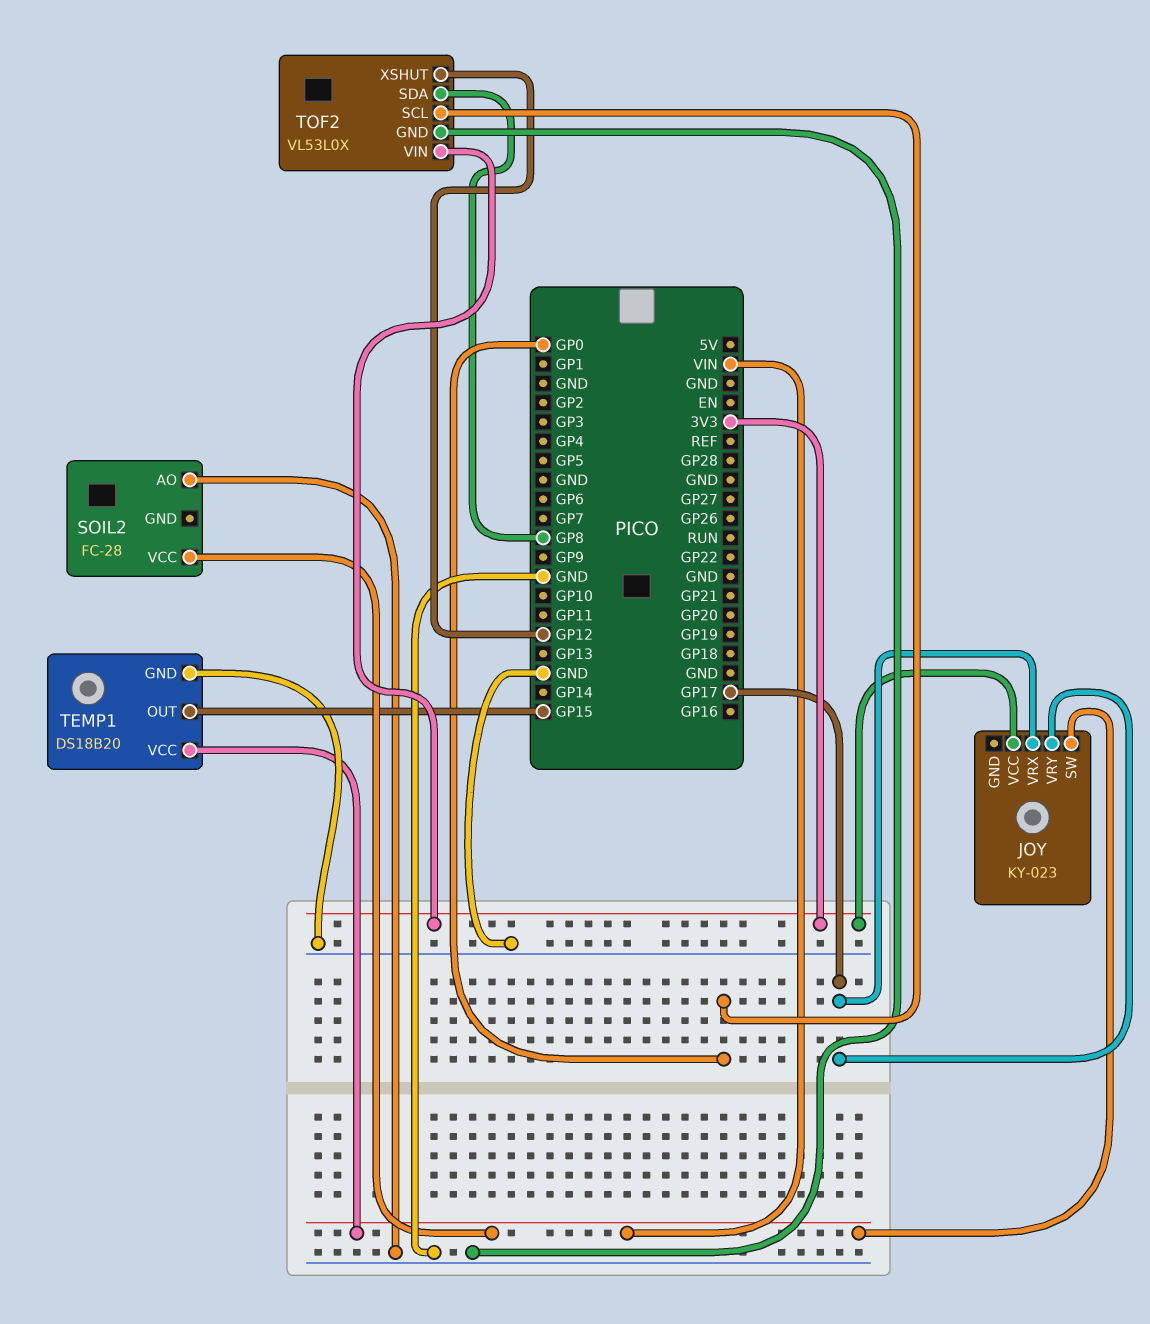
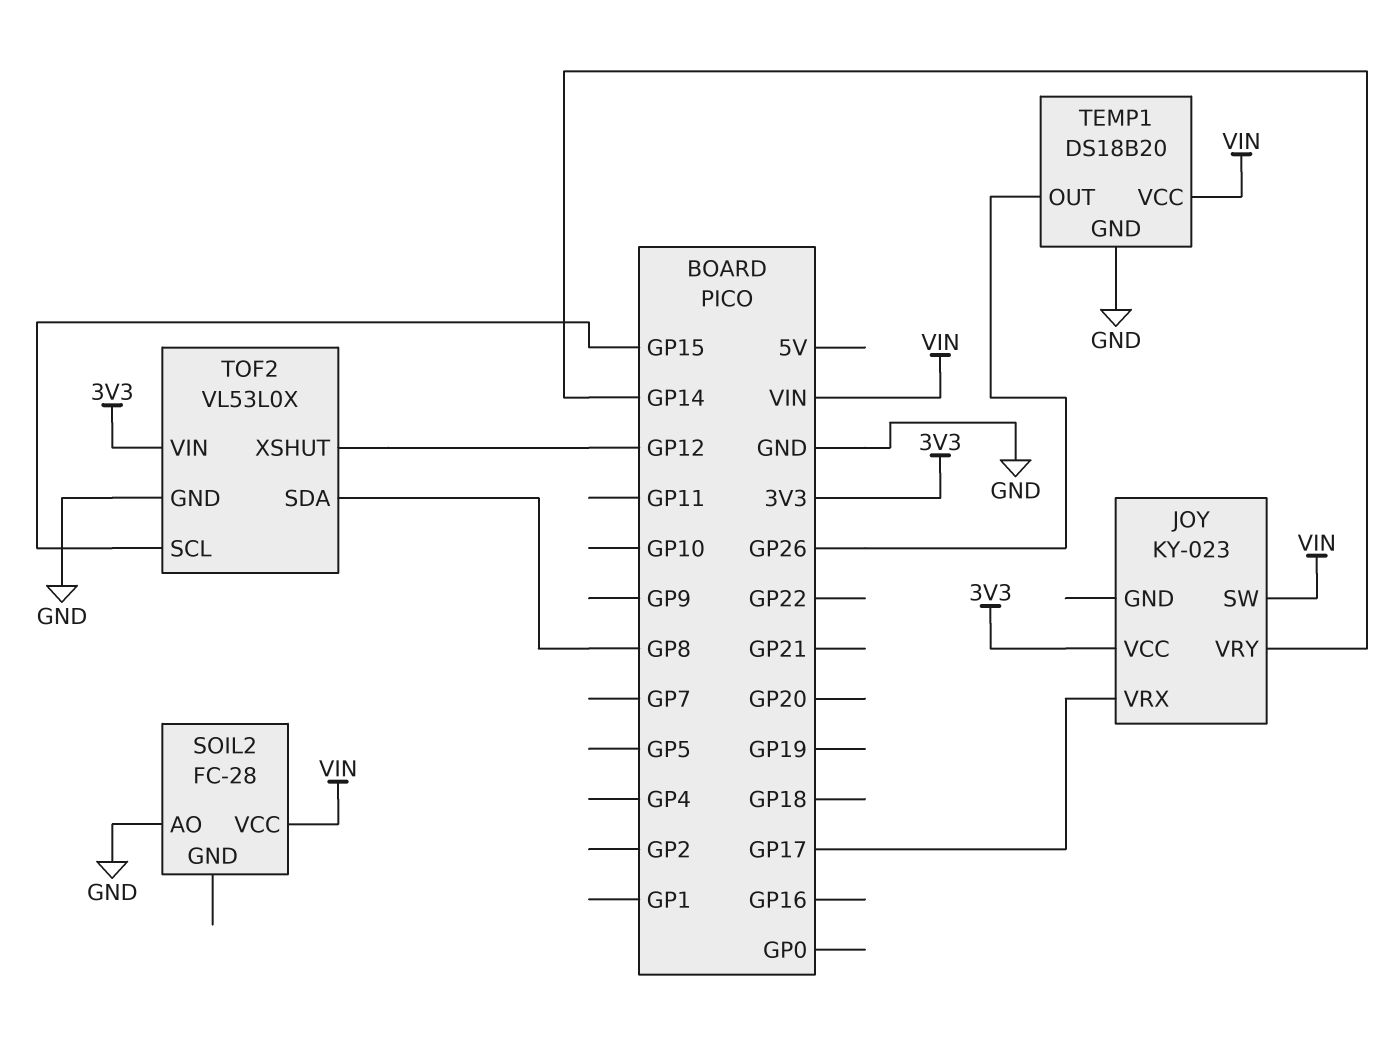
JOY pin VRY: GP17 -> GP14
TEMP1 pin OUT: GP15 -> GP26
TOF2 pin SCL: GP0 -> GP15

